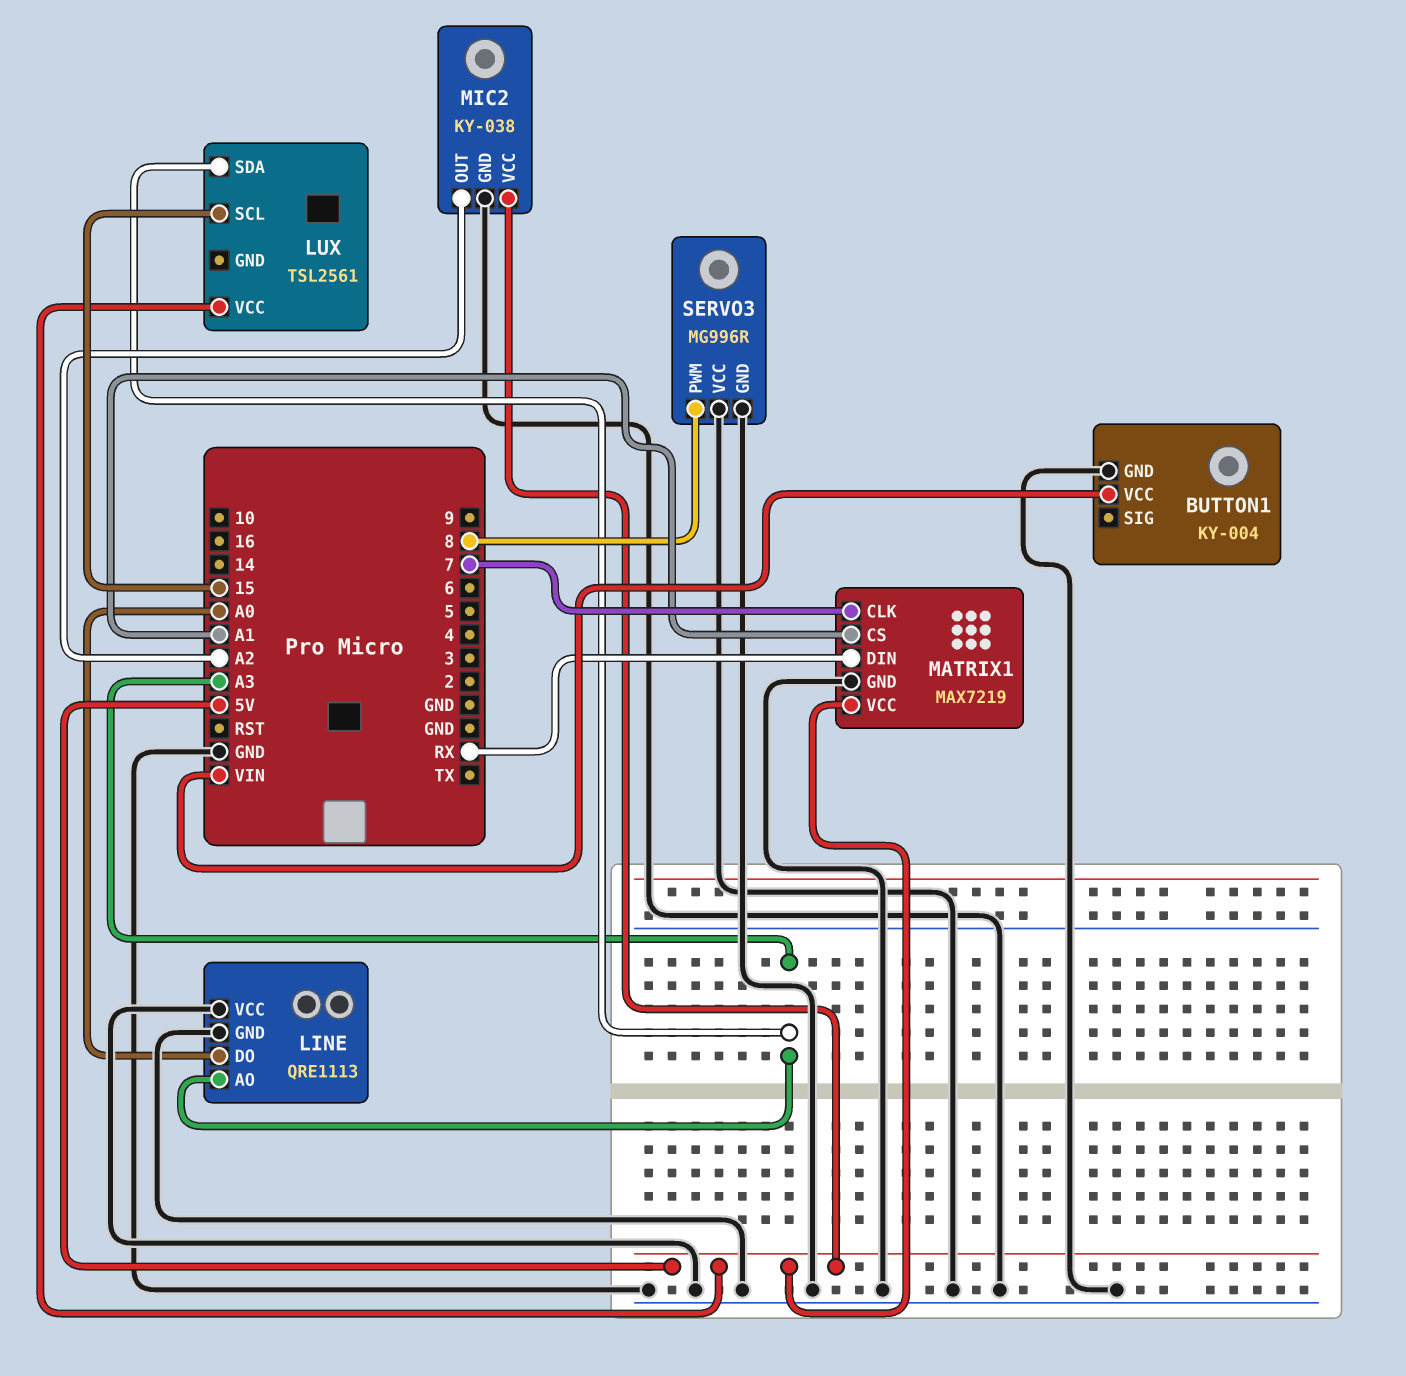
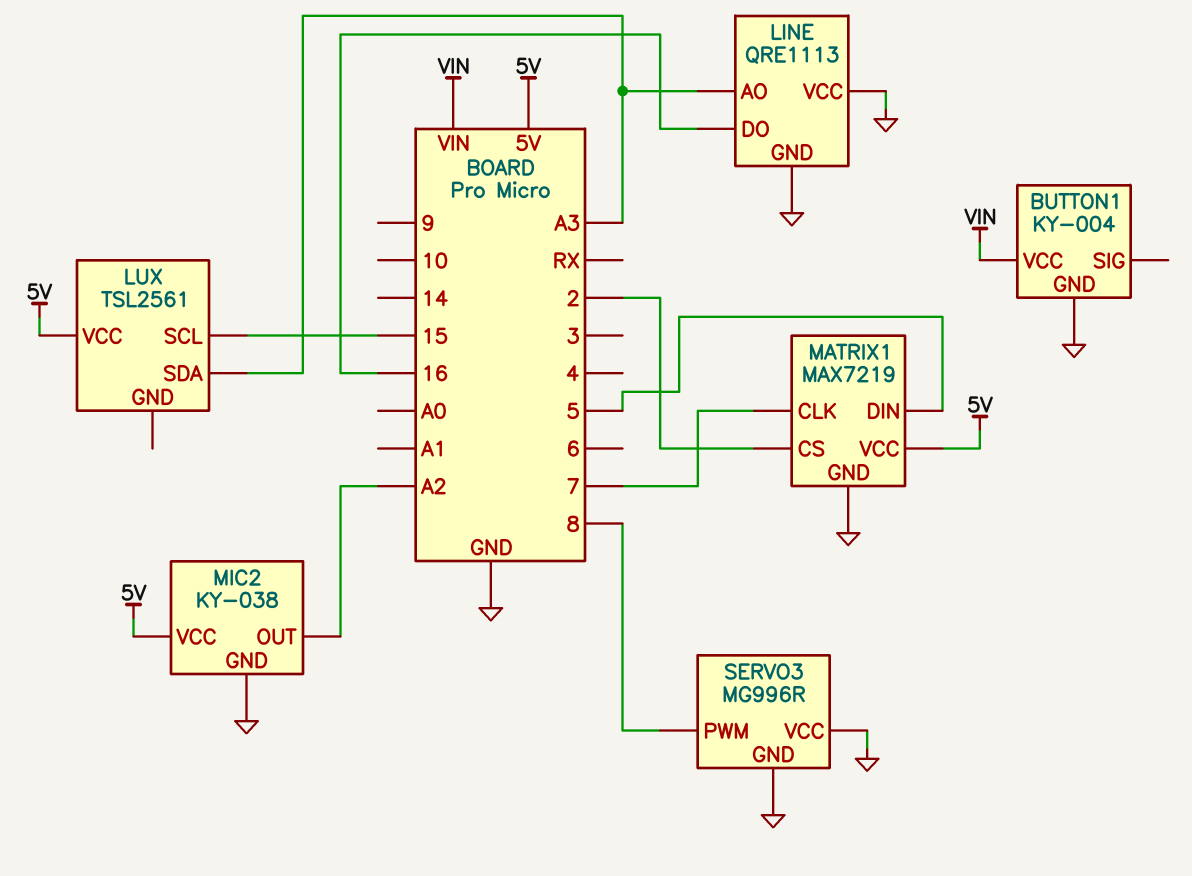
LINE pin DO: A0 -> 16
MATRIX1 pin CS: A1 -> 2
MATRIX1 pin DIN: RX -> 5

